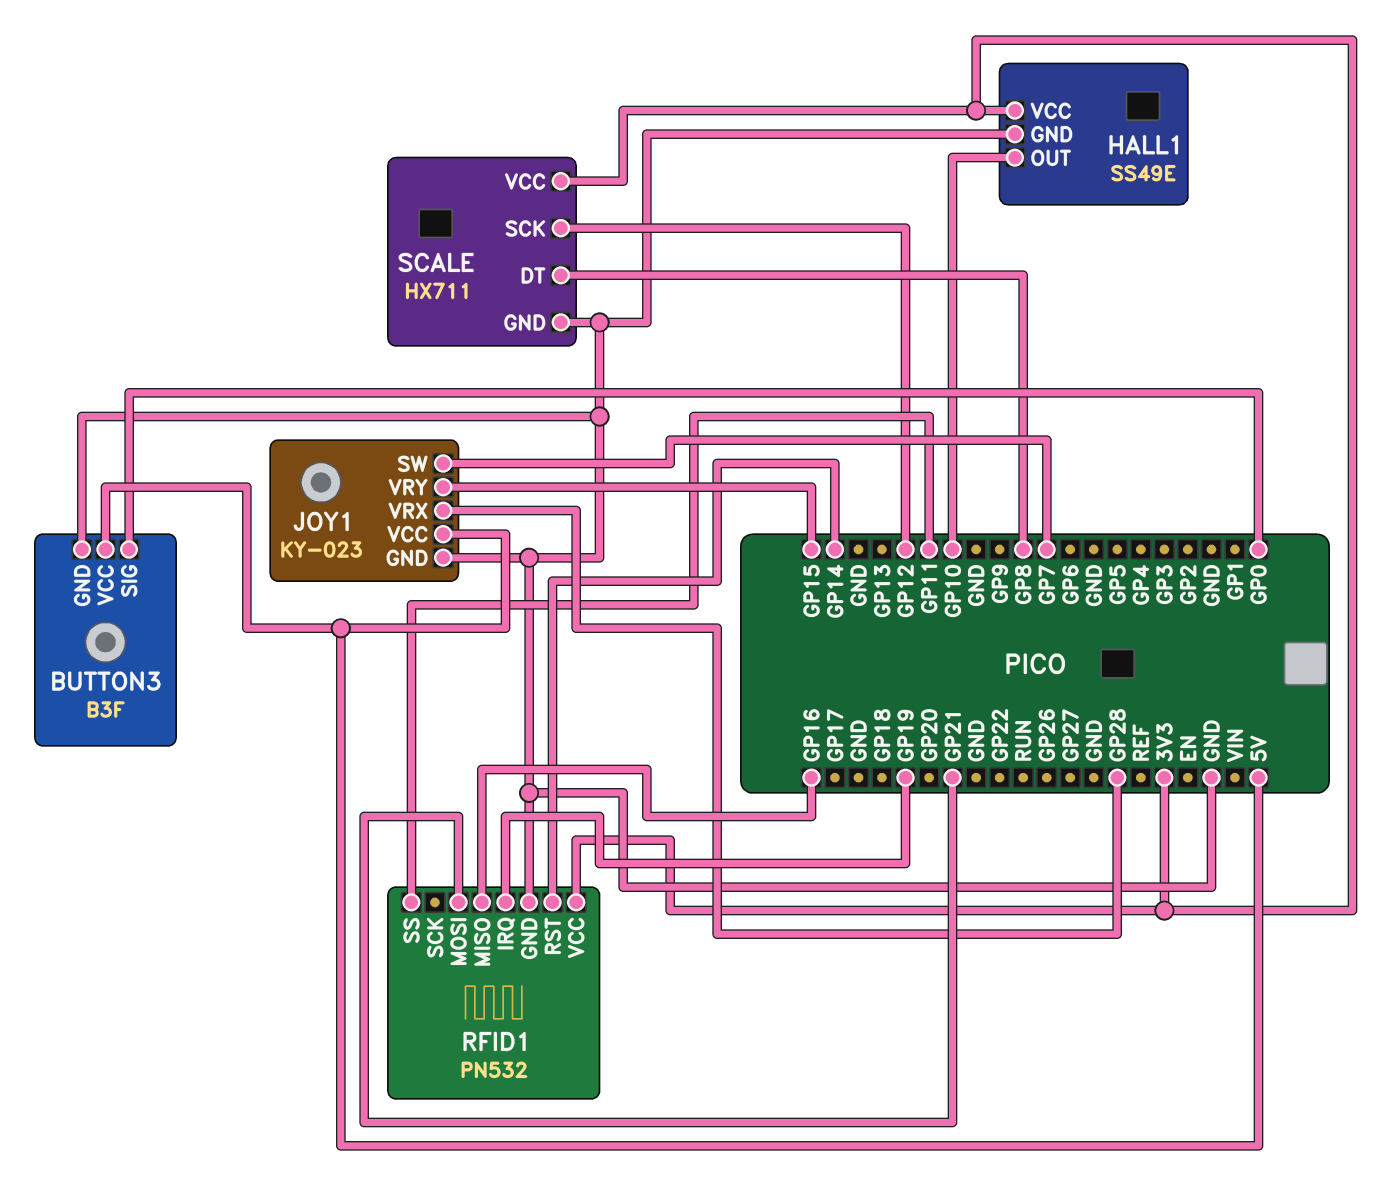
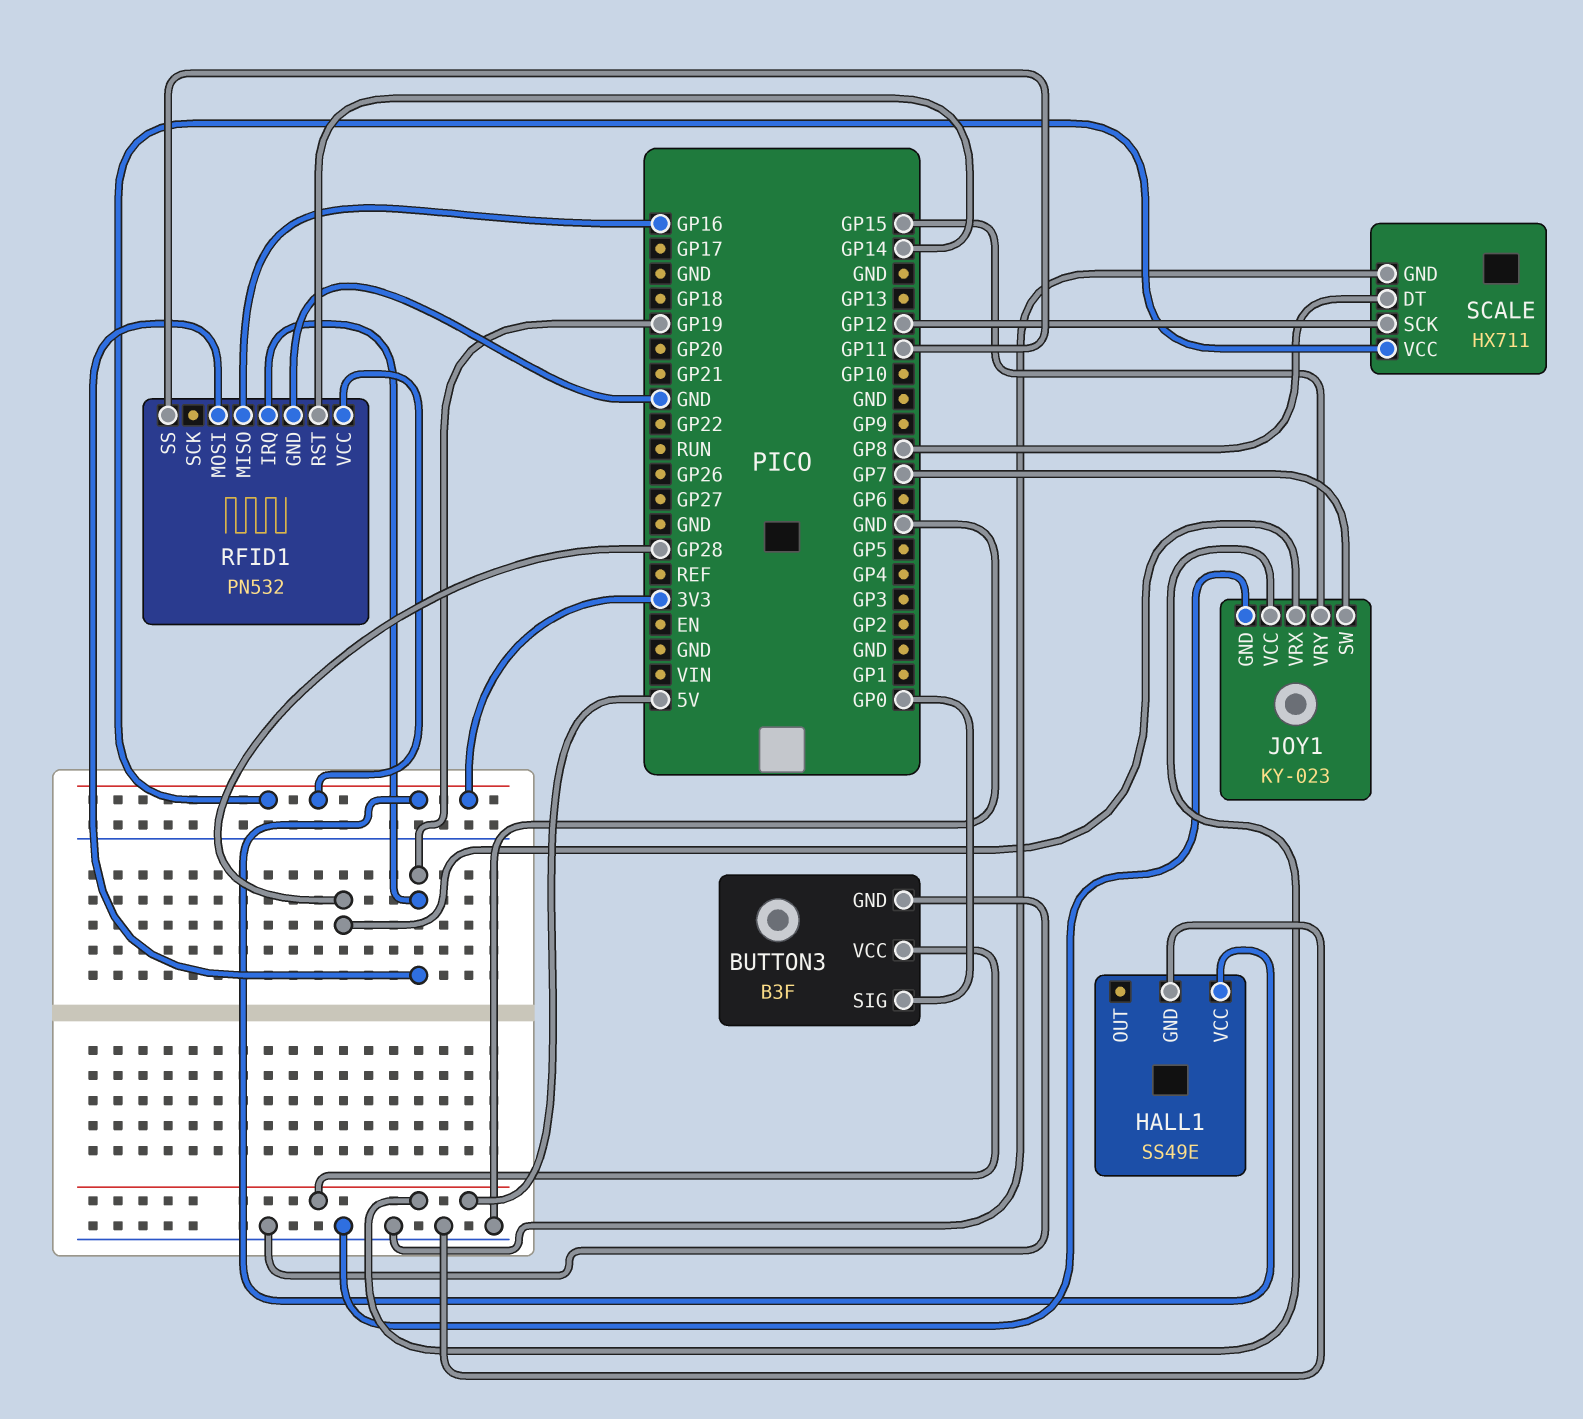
HALL1 pin OUT: GP10 -> none
RFID1 pin MOSI: GP21 -> GP19

